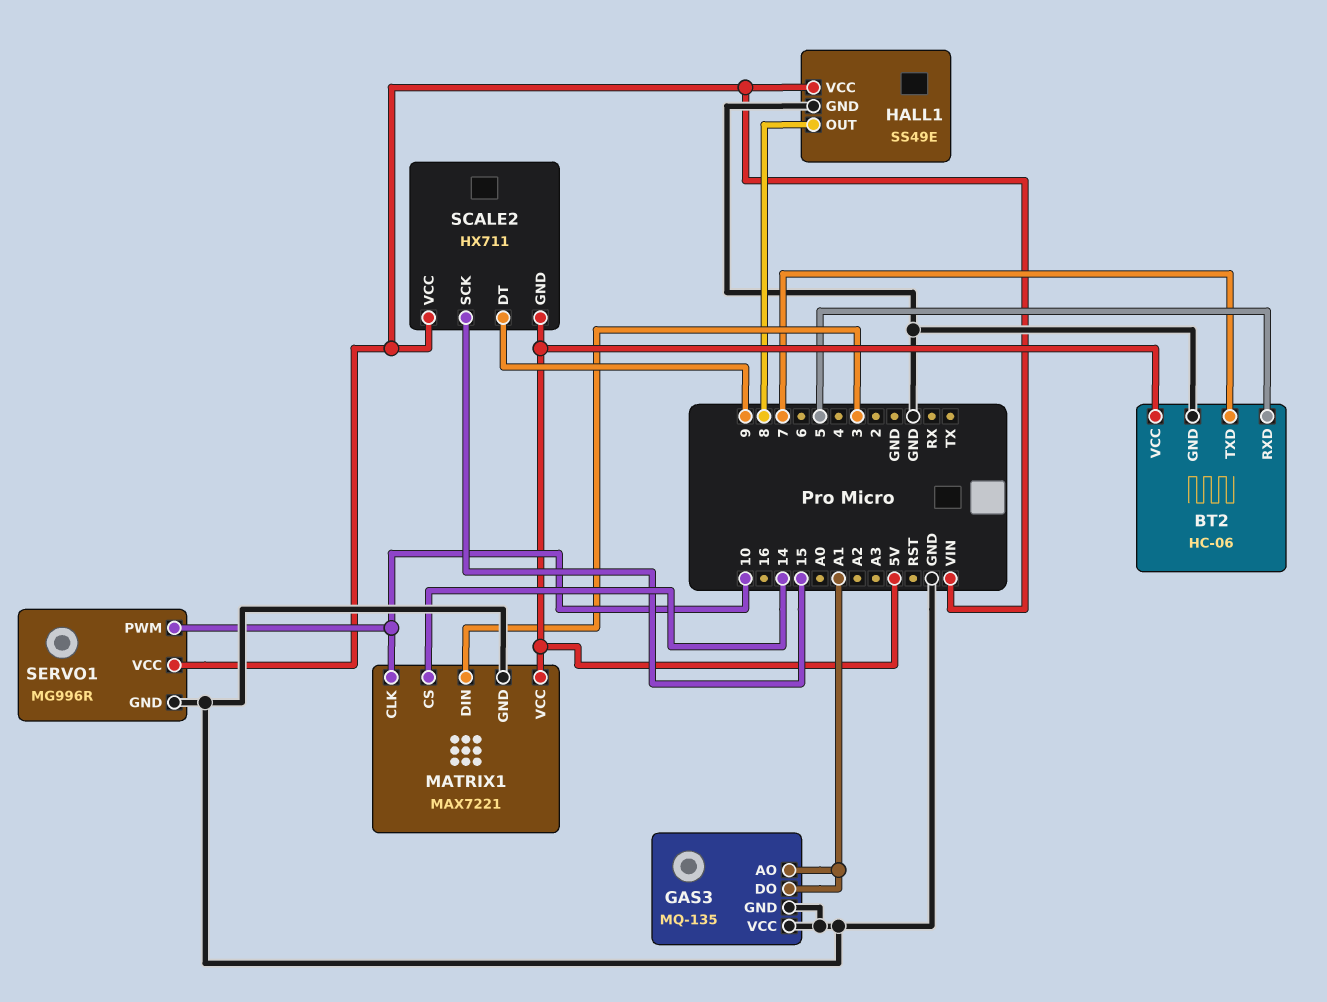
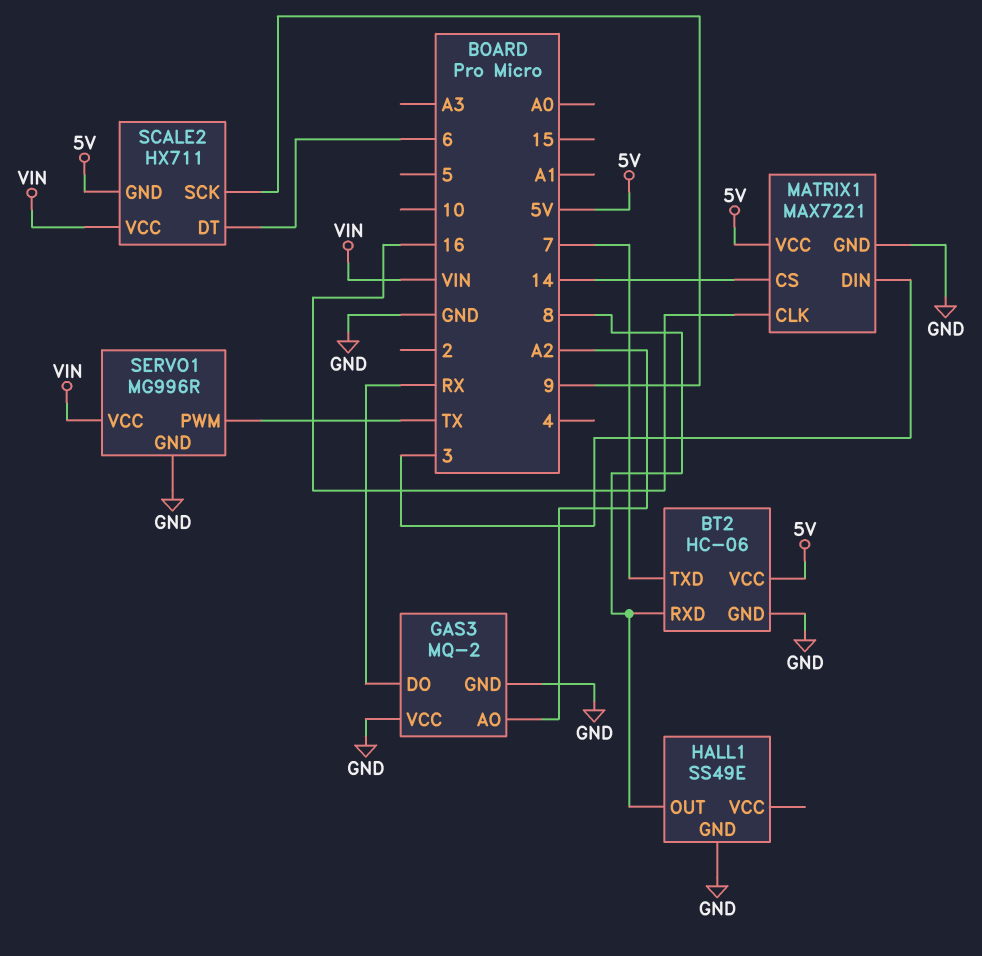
BT2 pin RXD: 5 -> 8
GAS3: MQ-135 -> MQ-2
GAS3 pin AO: A1 -> A2
GAS3 pin DO: A1 -> RX
HALL1 pin VCC: VIN -> none
MATRIX1 pin CLK: 10 -> 16
SCALE2 pin DT: 9 -> 6
SCALE2 pin SCK: 15 -> 9
SERVO1 pin PWM: 10 -> TX

